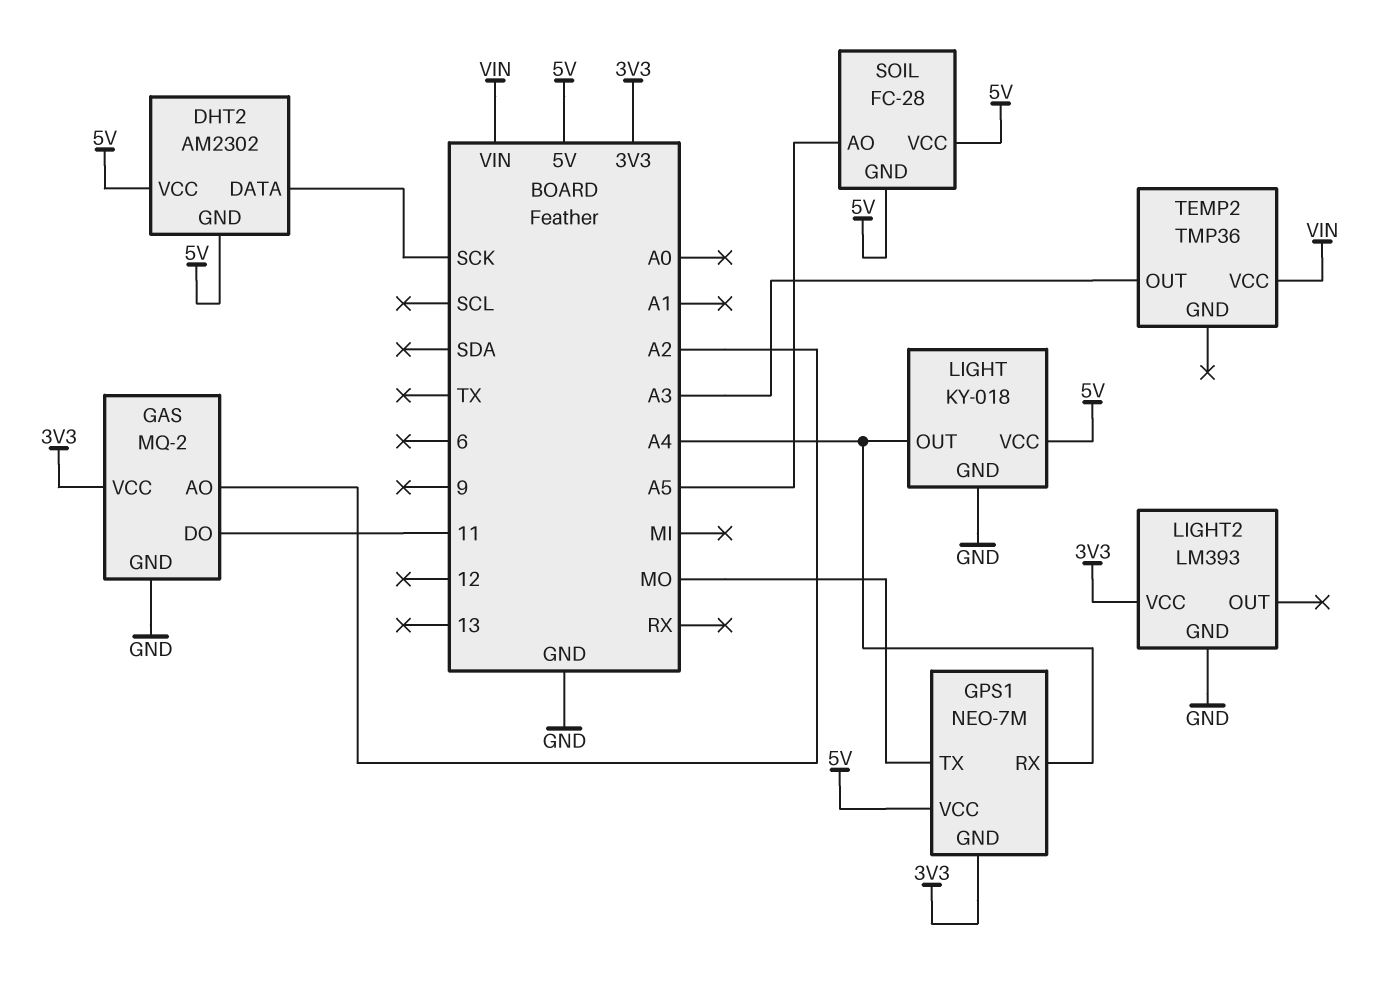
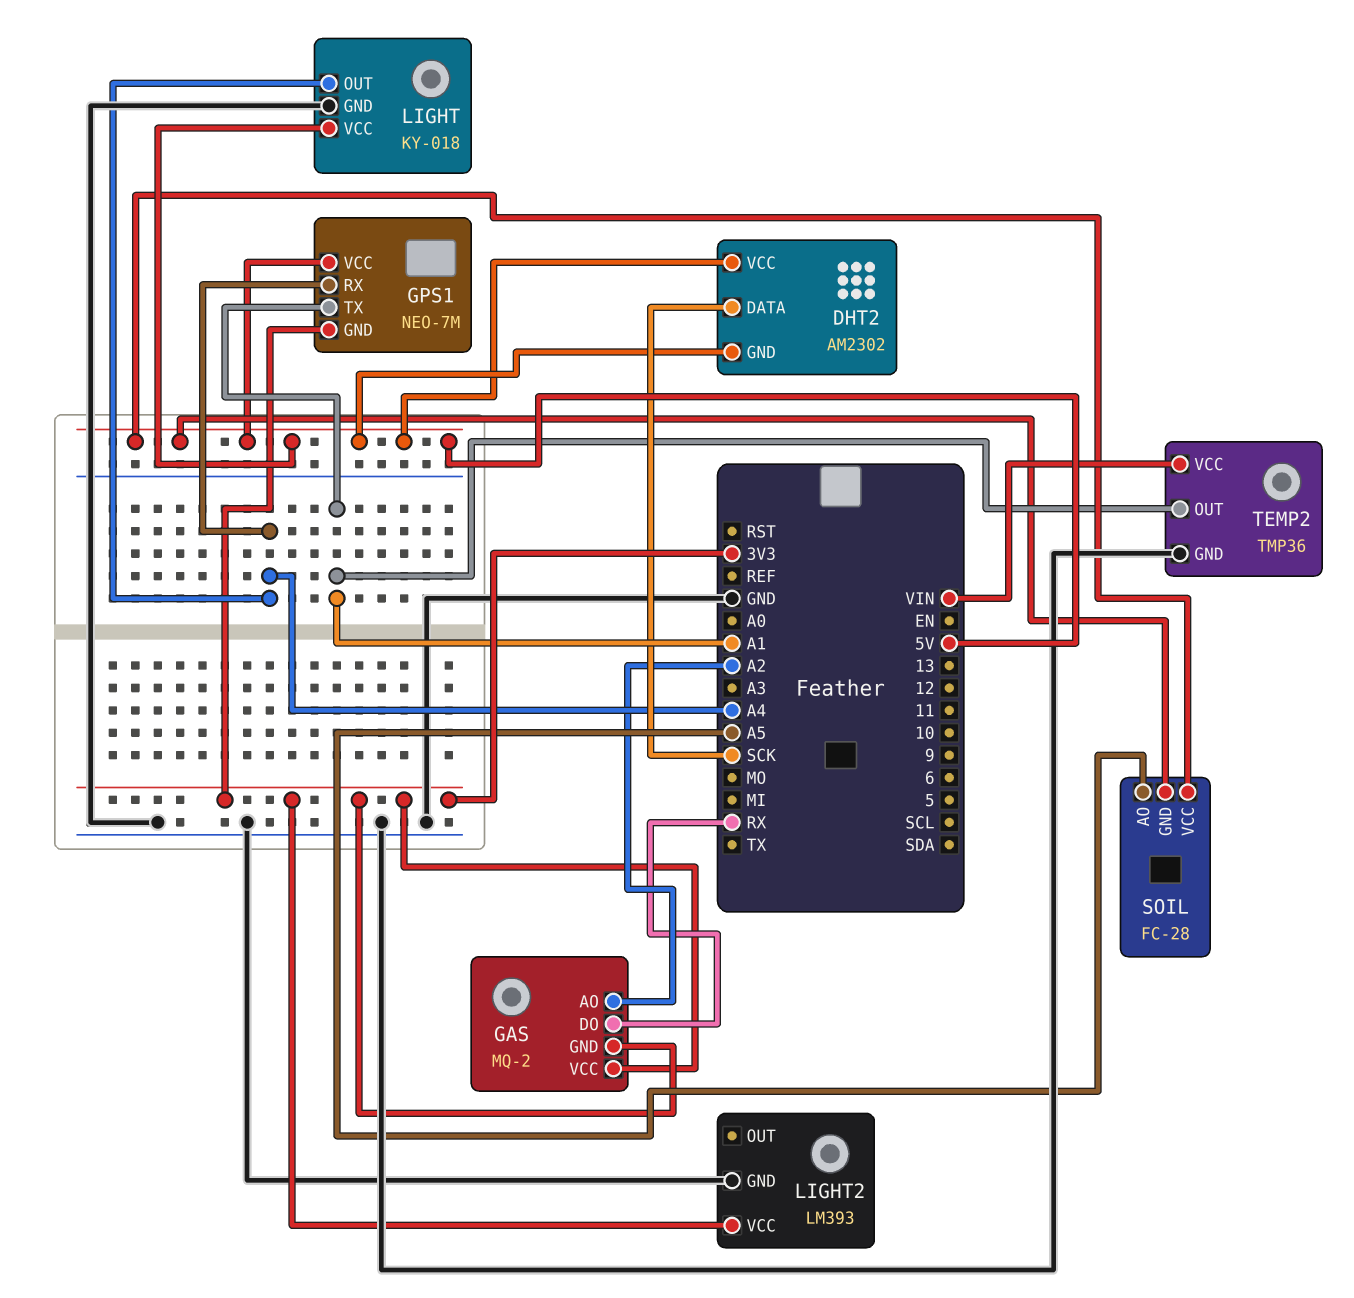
GAS pin DO: 11 -> RX
GAS pin GND: GND -> 3V3
GPS1 pin TX: MO -> A1
TEMP2 pin GND: none -> GND
TEMP2 pin OUT: A3 -> A1

